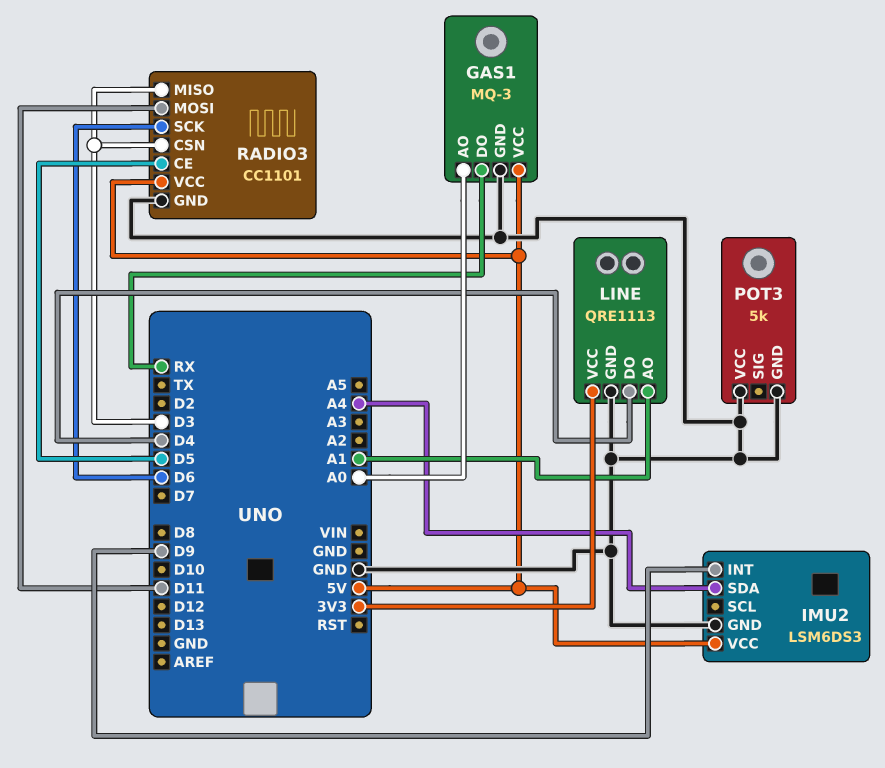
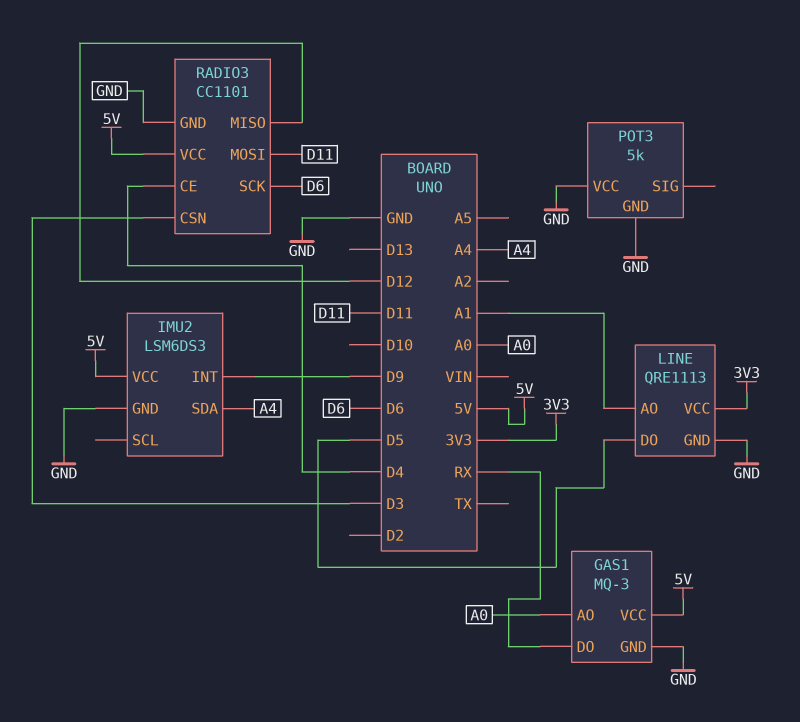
LINE pin DO: D4 -> D5
RADIO3 pin CE: D5 -> D4
RADIO3 pin MISO: D3 -> D12

